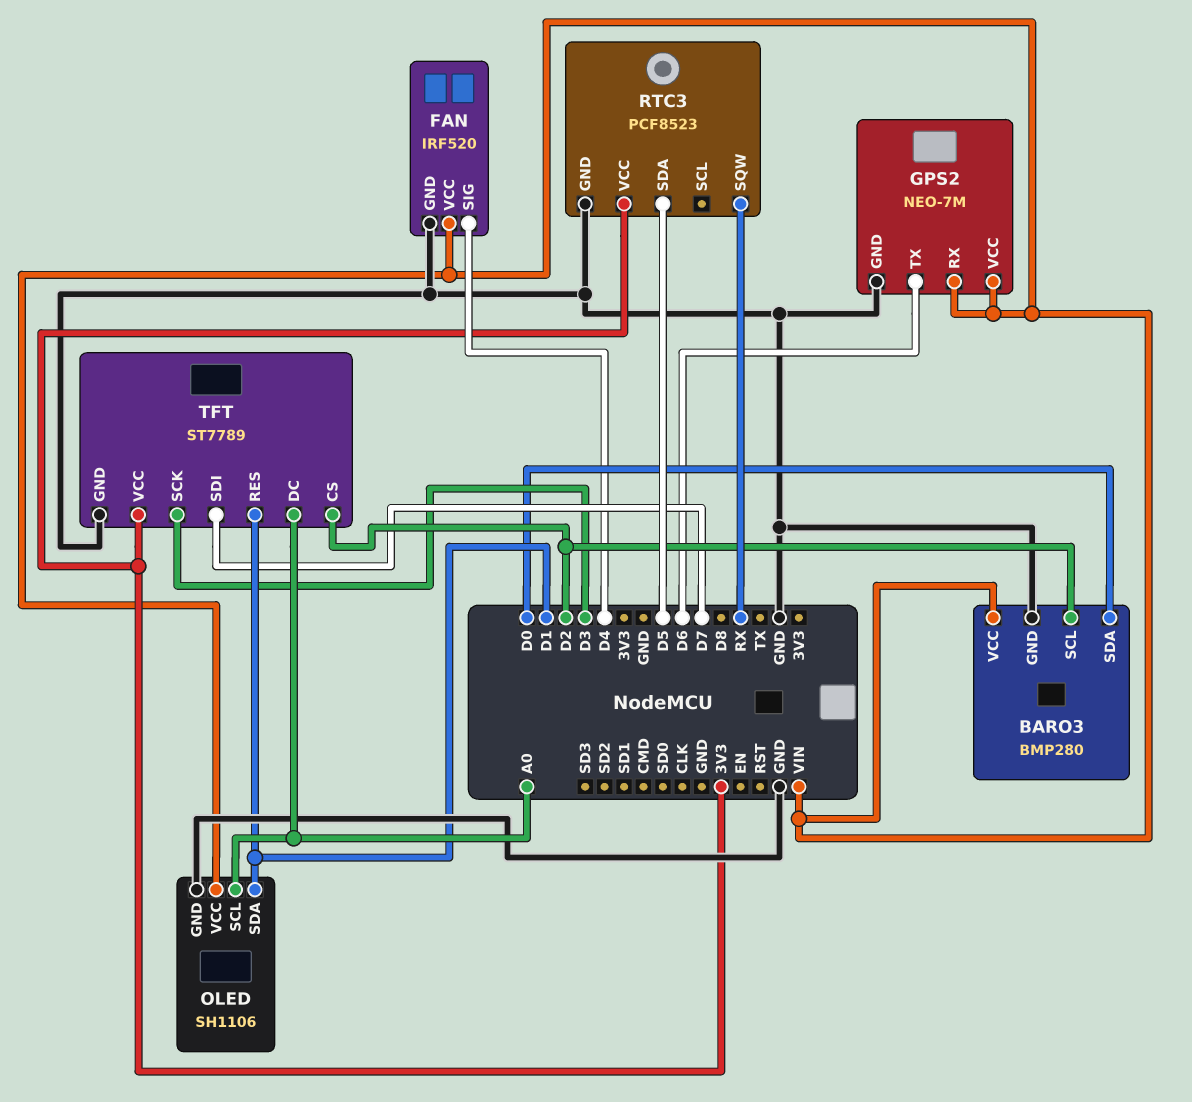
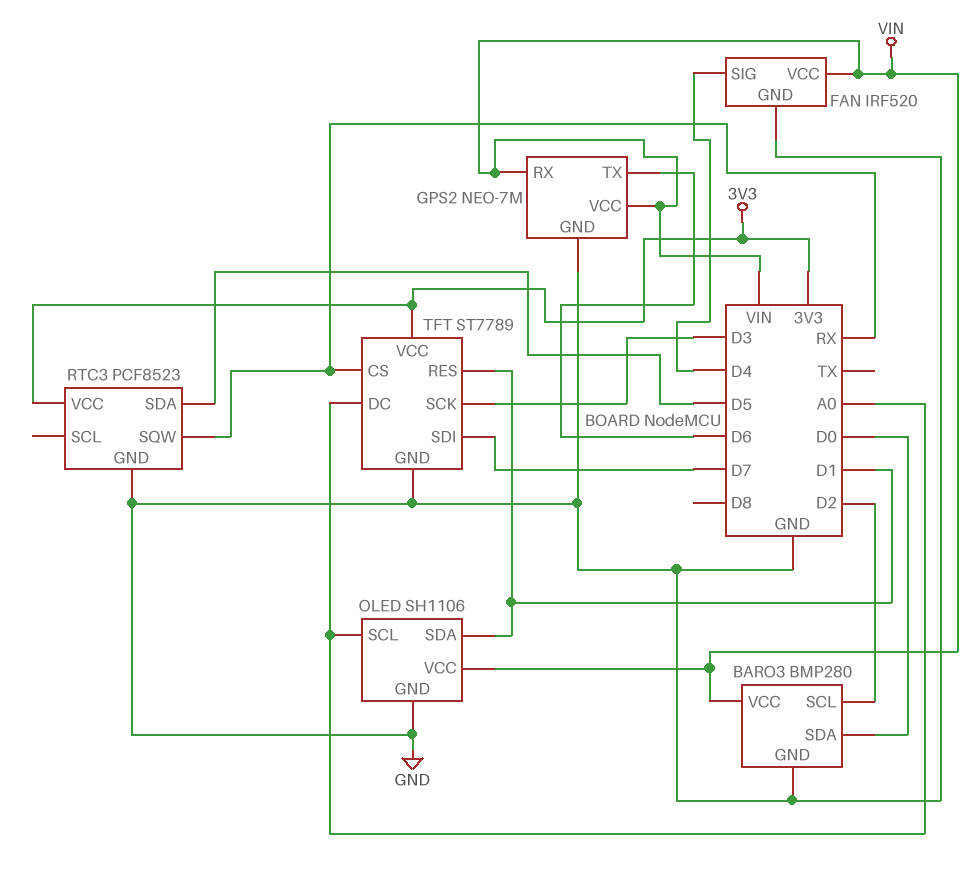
TFT pin CS: D2 -> RX

